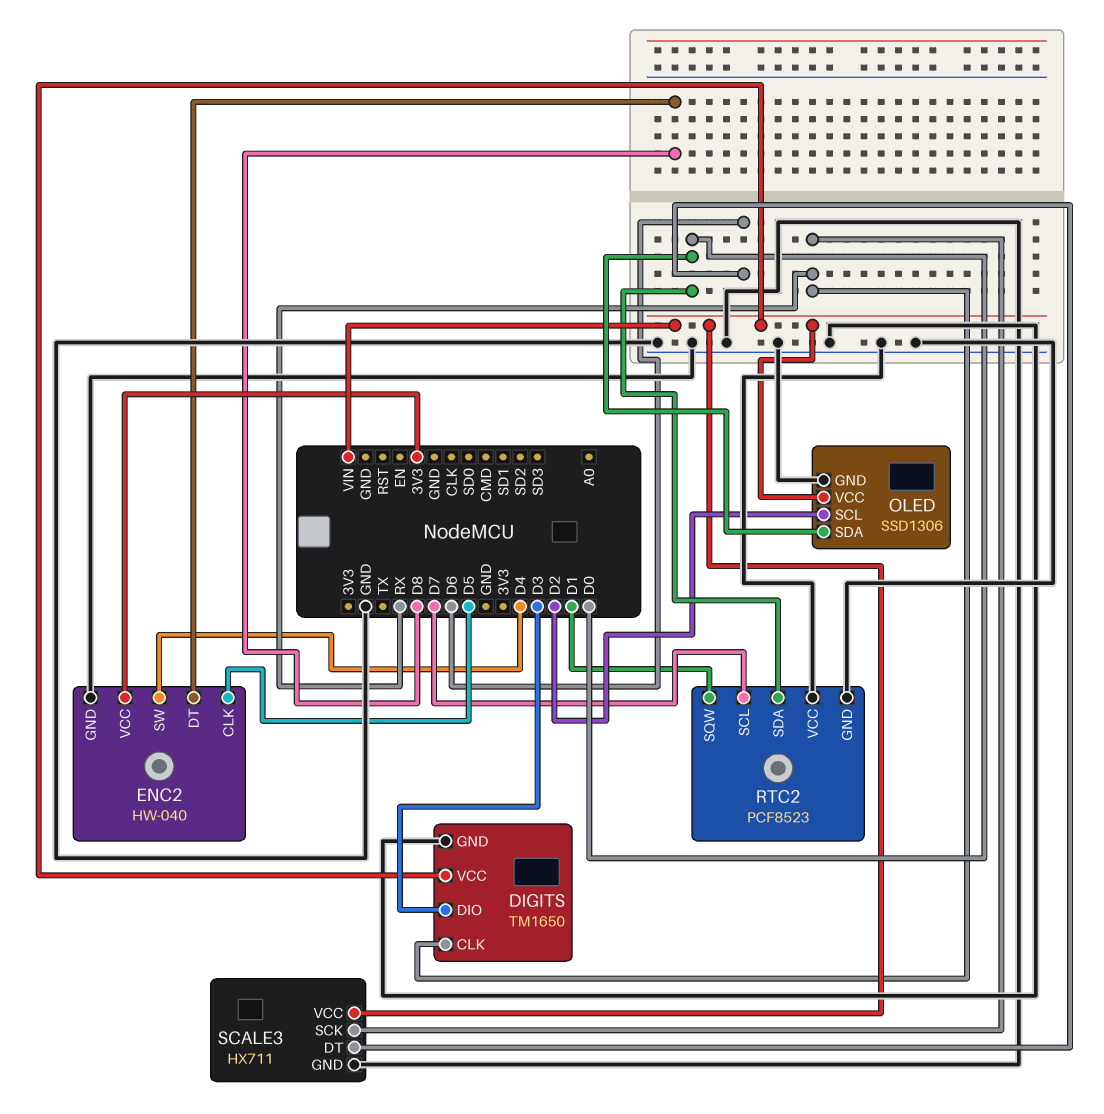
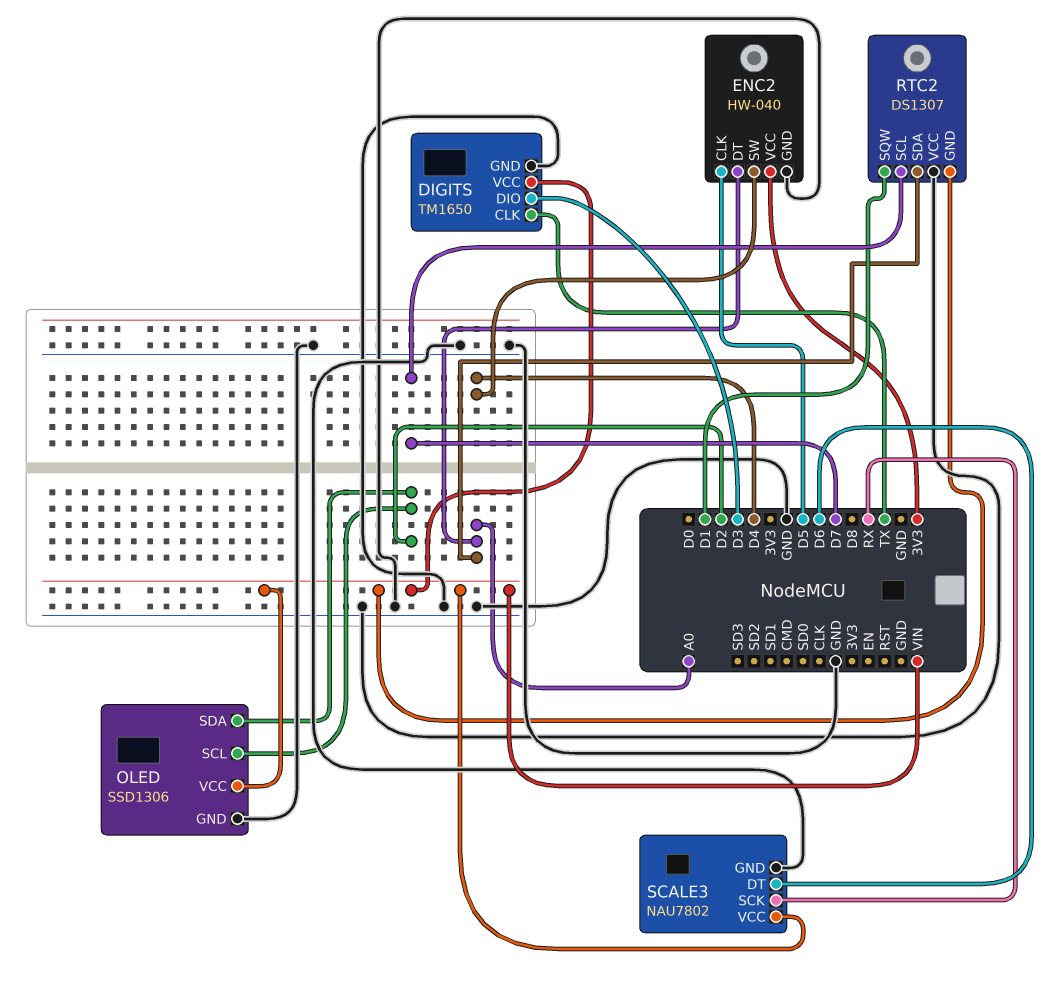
DIGITS pin CLK: RX -> TX
ENC2 pin DT: D8 -> A0
OLED pin SDA: D0 -> D2
RTC2: PCF8523 -> DS1307
RTC2 pin GND: GND -> VIN
RTC2 pin SDA: D0 -> A0
SCALE3: HX711 -> NAU7802

